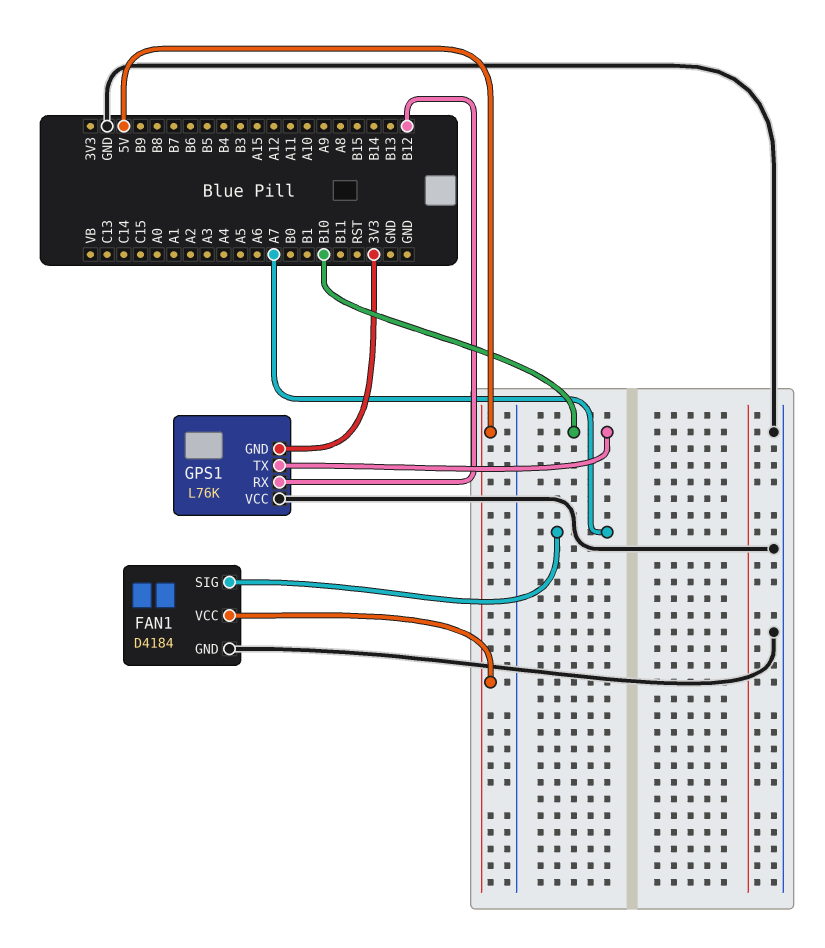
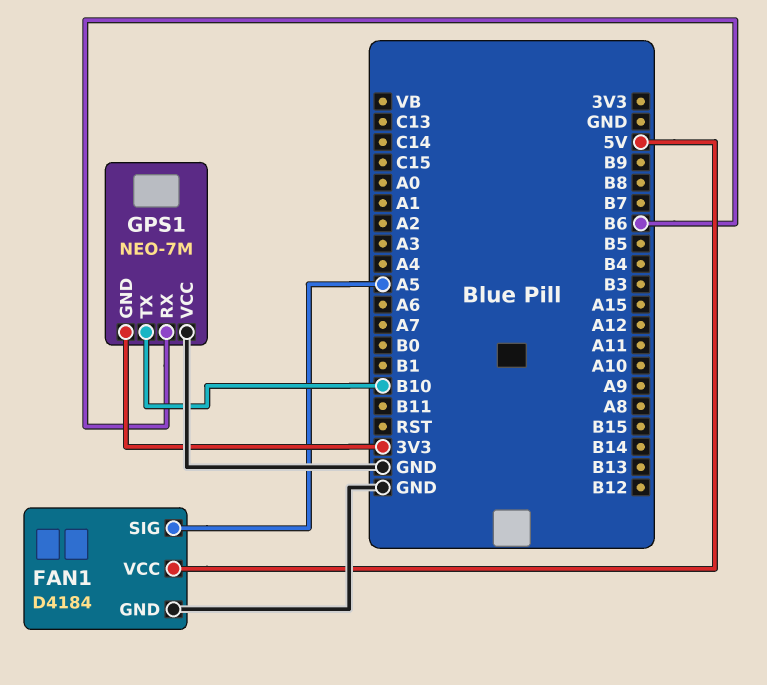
FAN1 pin SIG: A7 -> A5
GPS1: L76K -> NEO-7M
GPS1 pin RX: B12 -> B6

